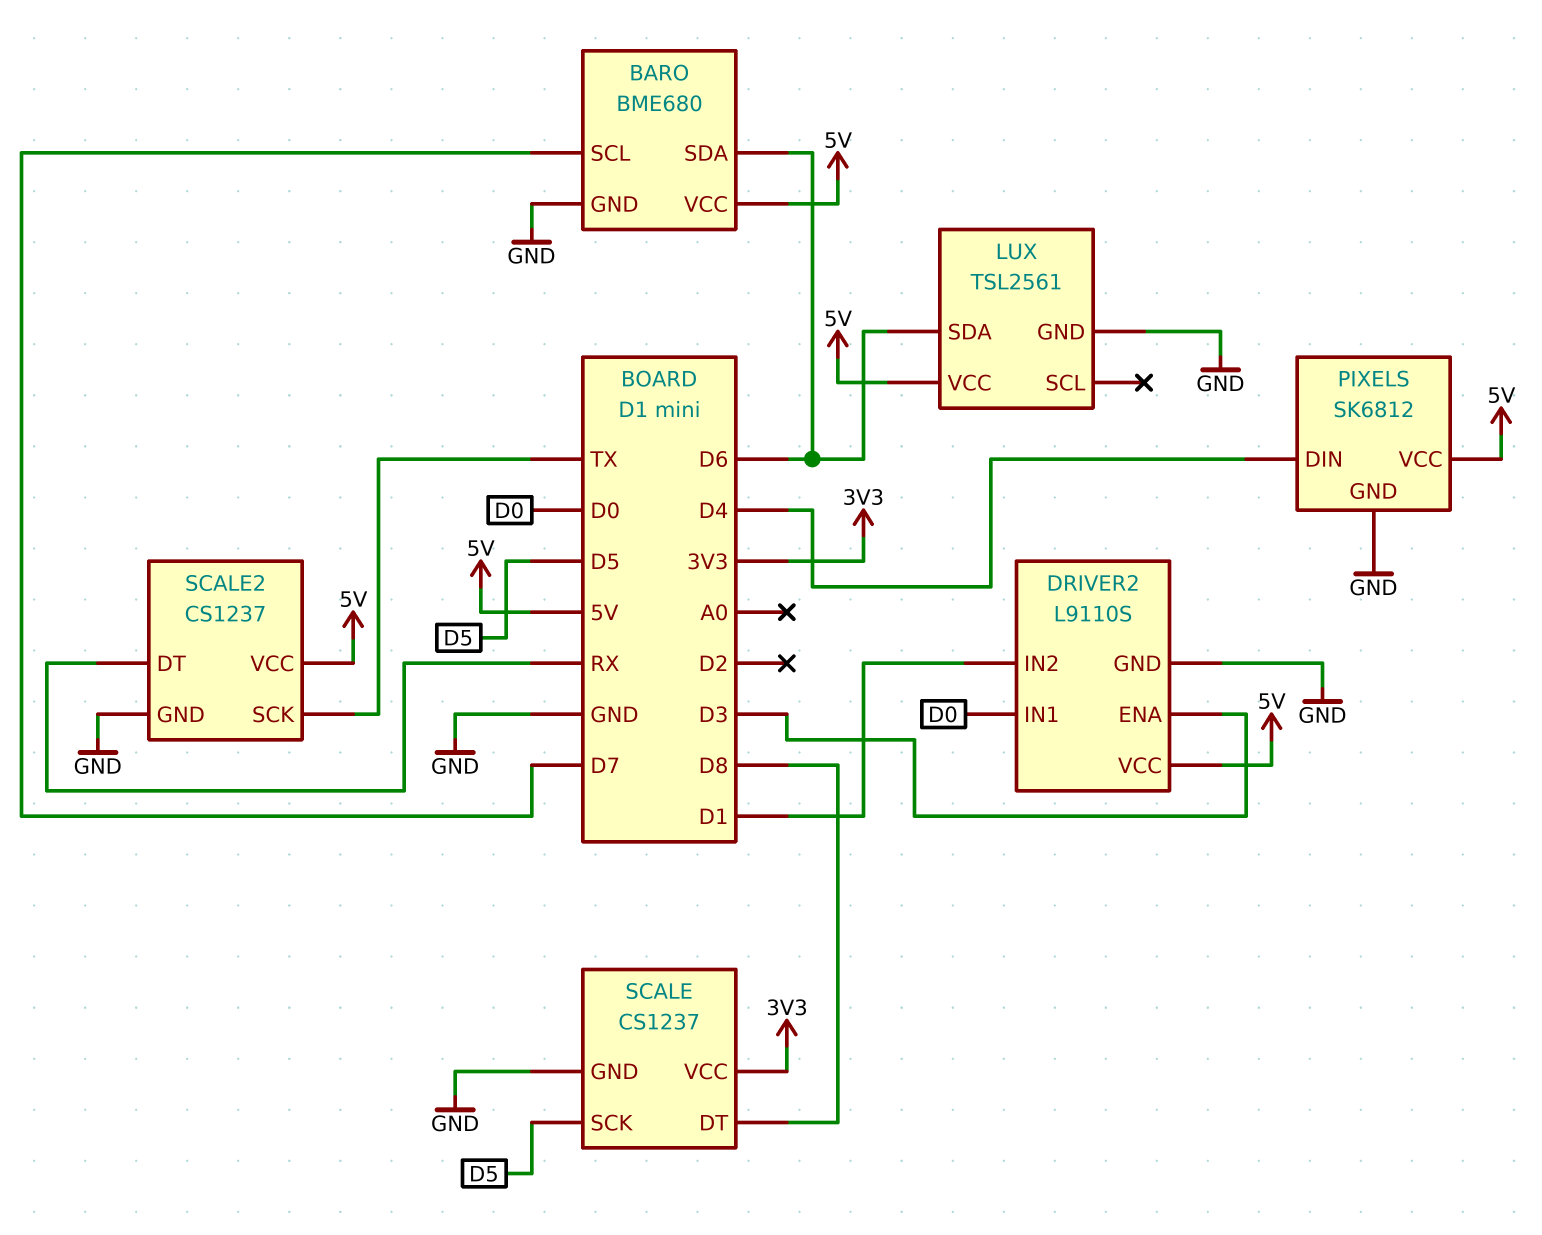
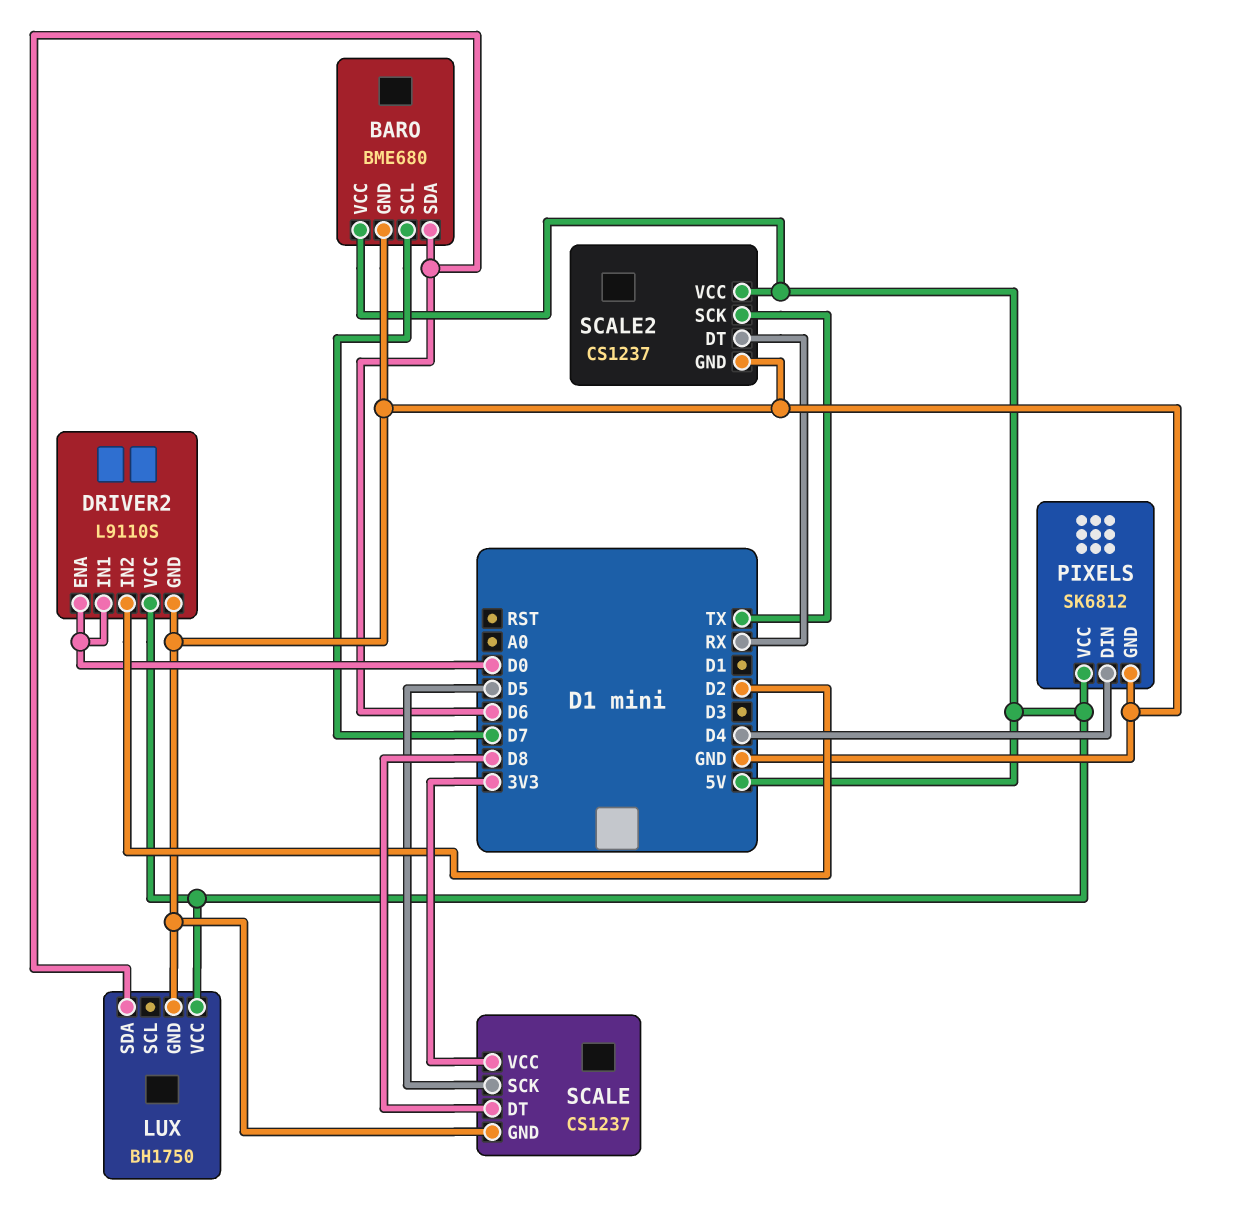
DRIVER2 pin ENA: D3 -> D0
DRIVER2 pin IN2: D1 -> D2
LUX: TSL2561 -> BH1750

